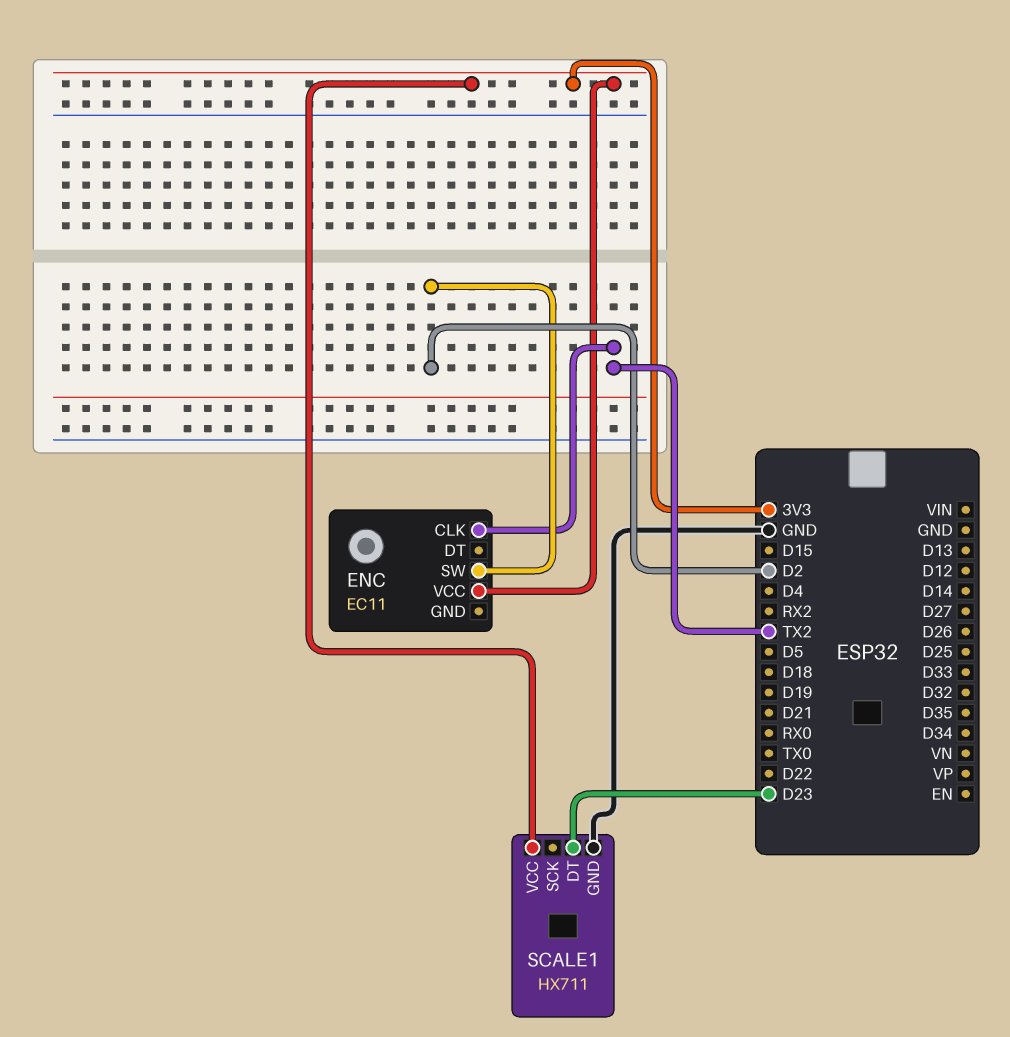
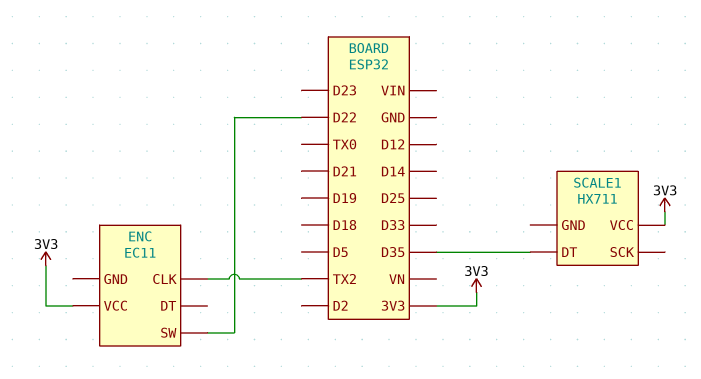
ENC pin SW: D2 -> D22
SCALE1 pin DT: D23 -> D35
SCALE1 pin GND: GND -> none

